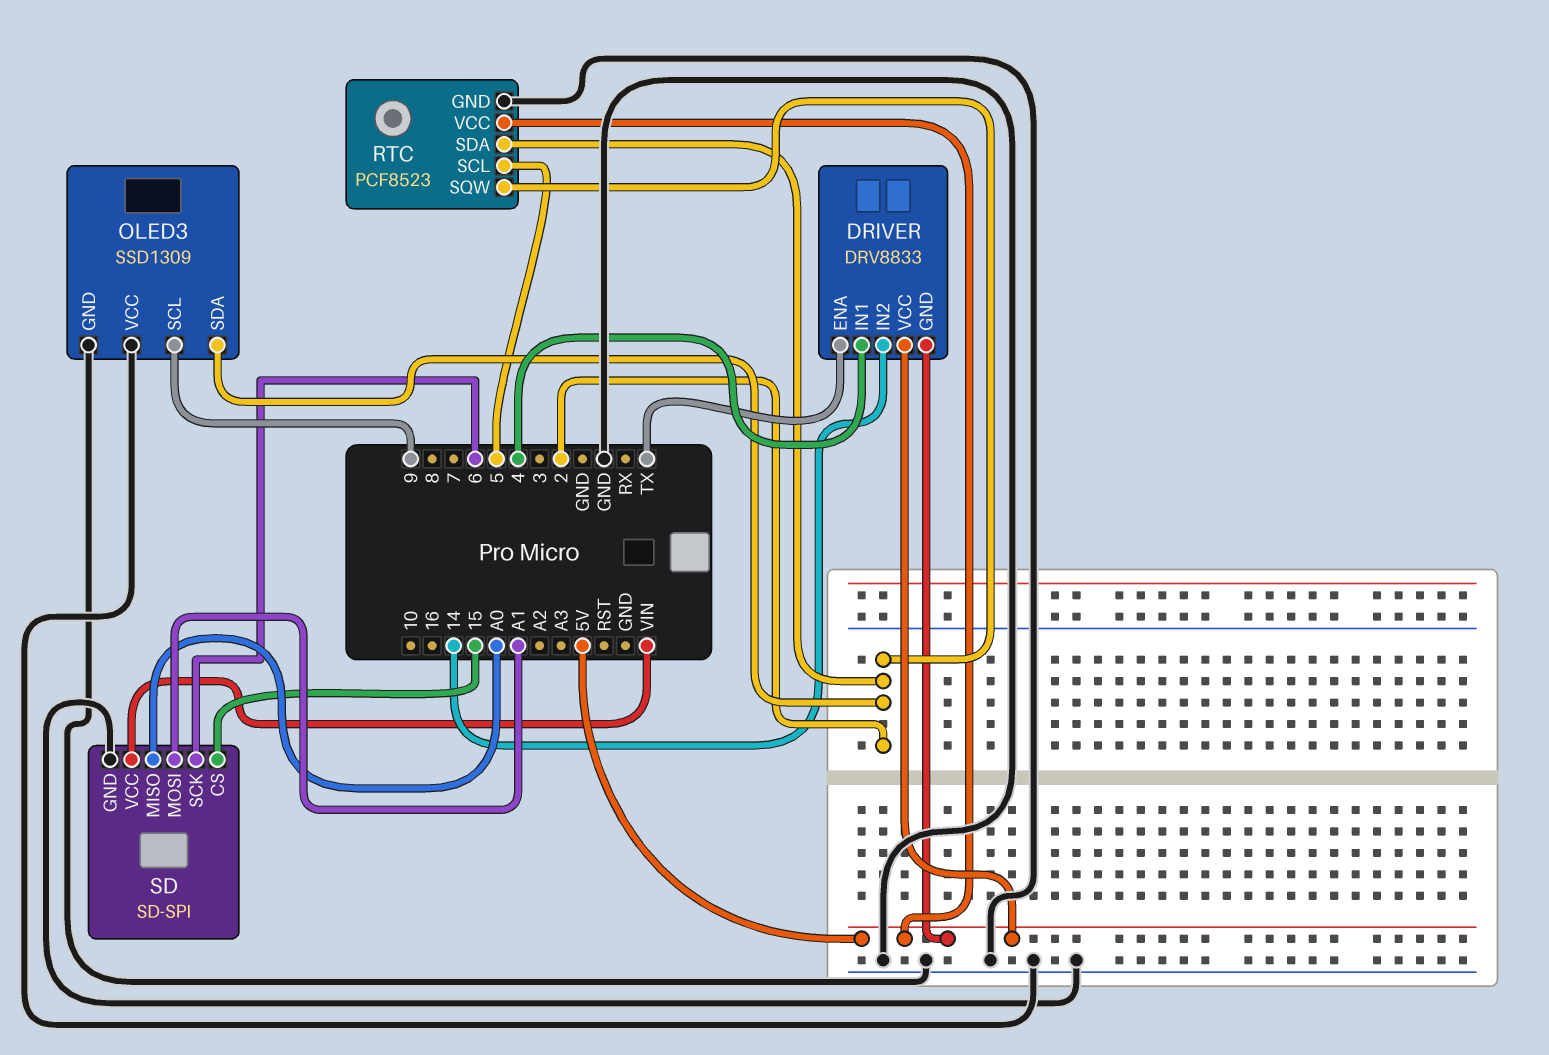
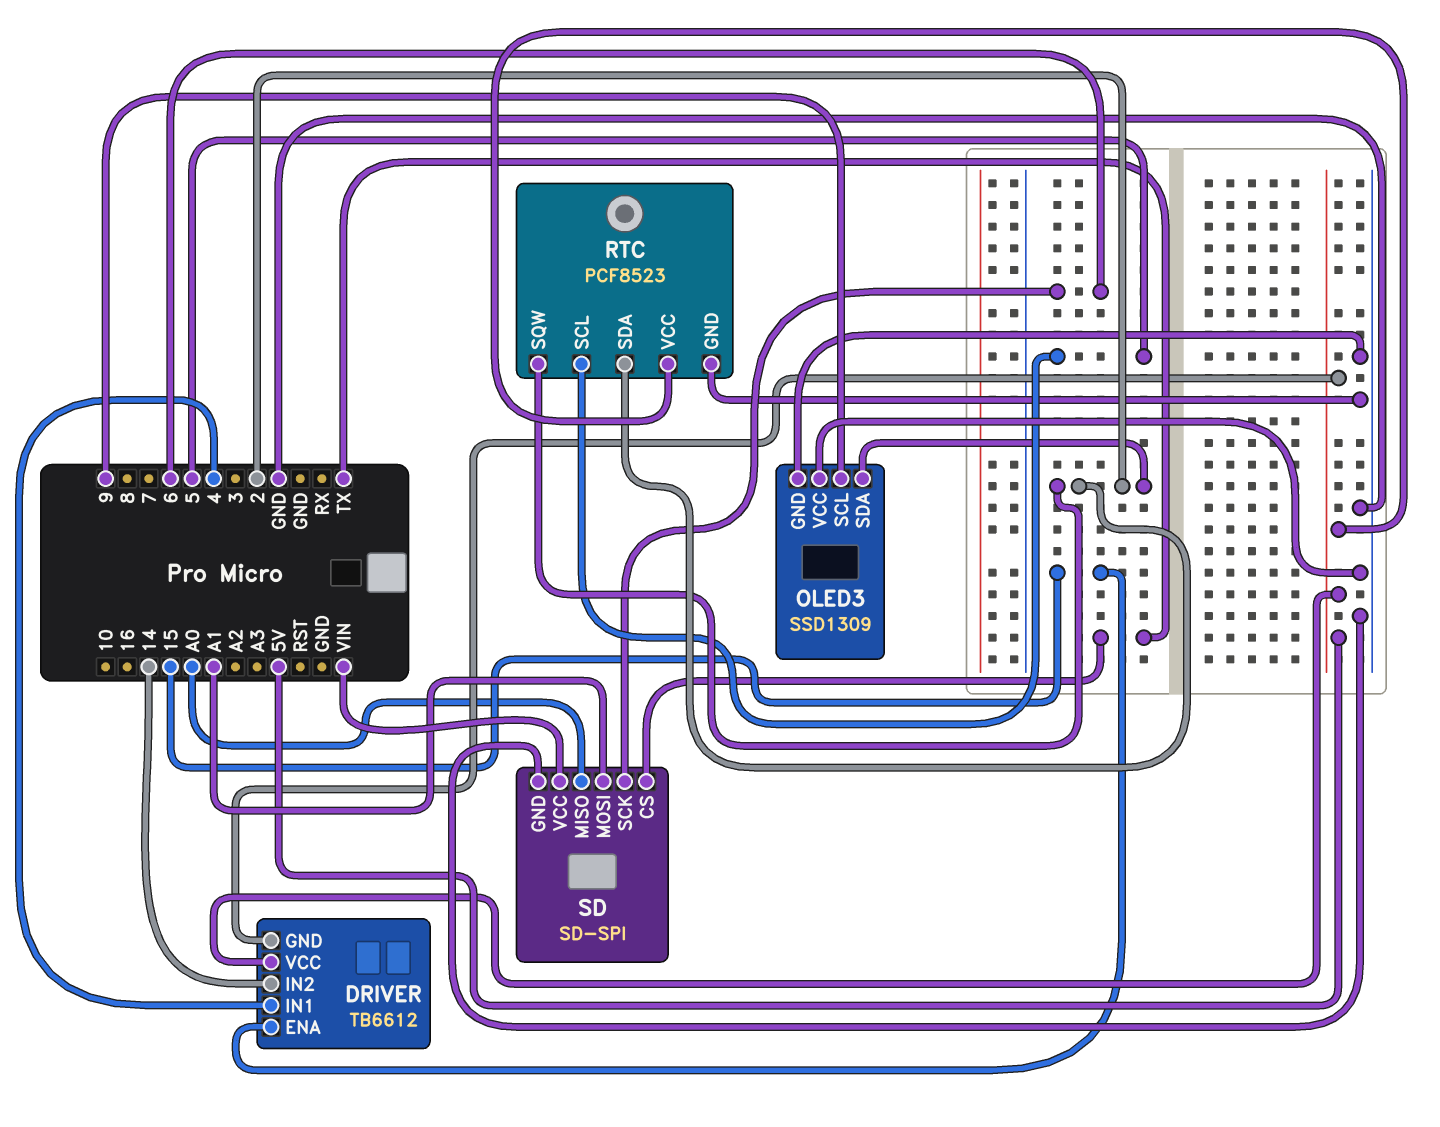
DRIVER: DRV8833 -> TB6612
DRIVER pin ENA: TX -> 15
SD pin CS: 15 -> TX

